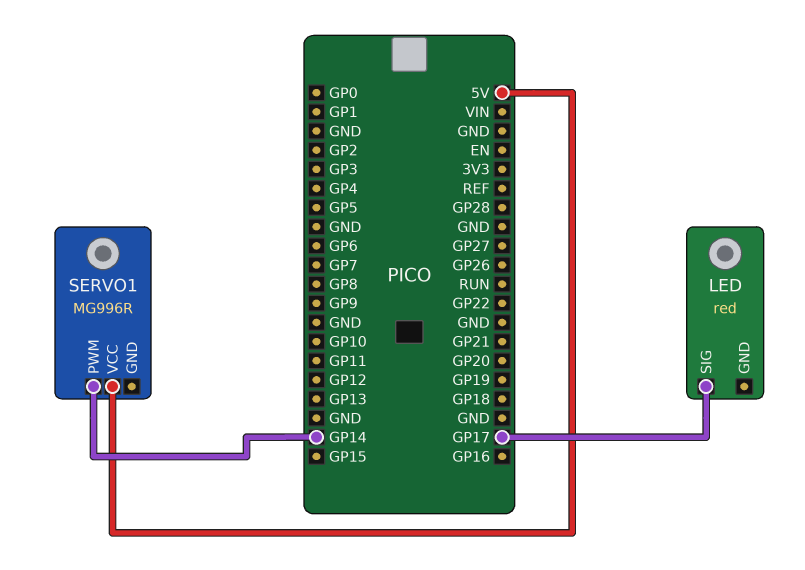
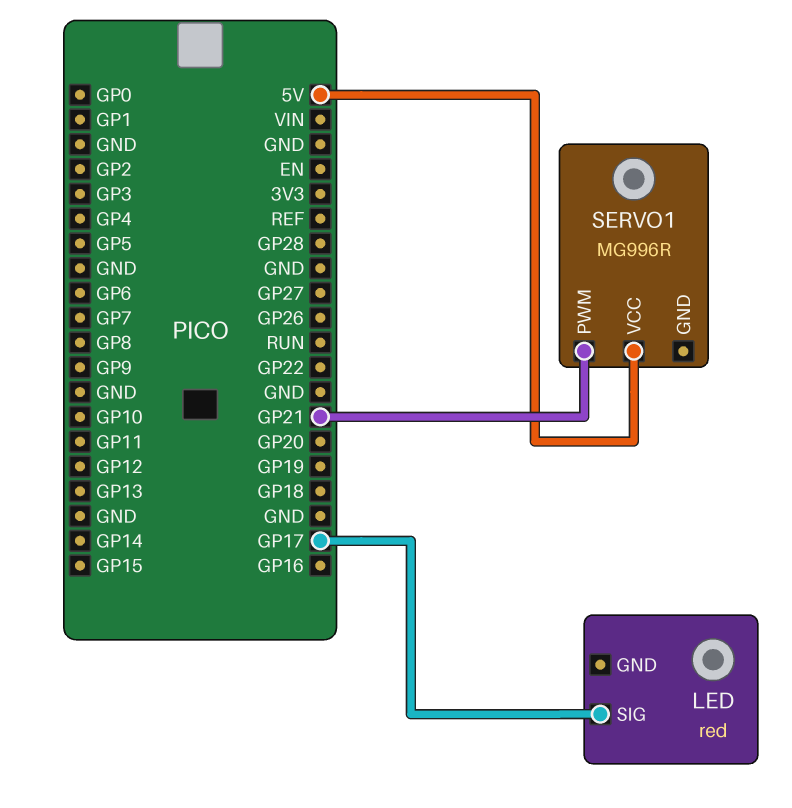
SERVO1 pin PWM: GP14 -> GP21

